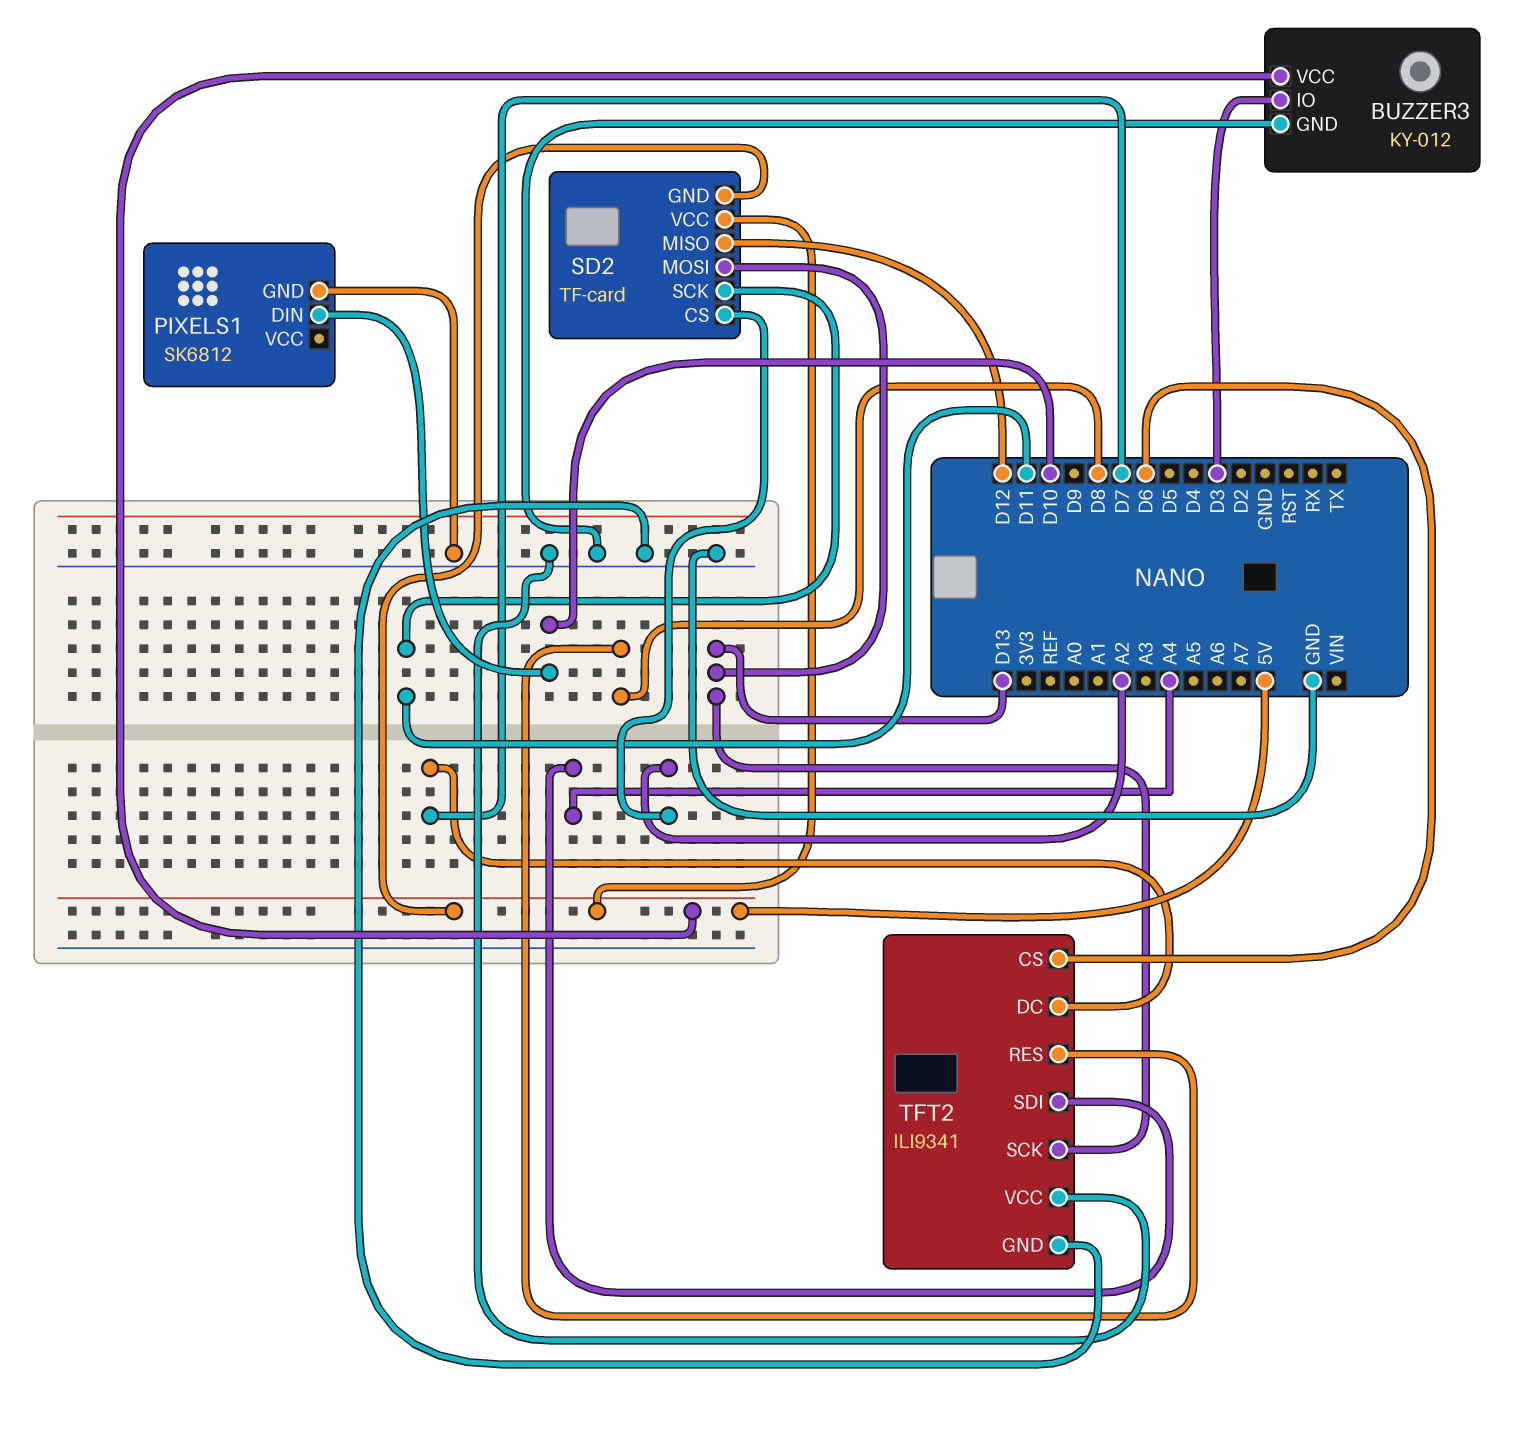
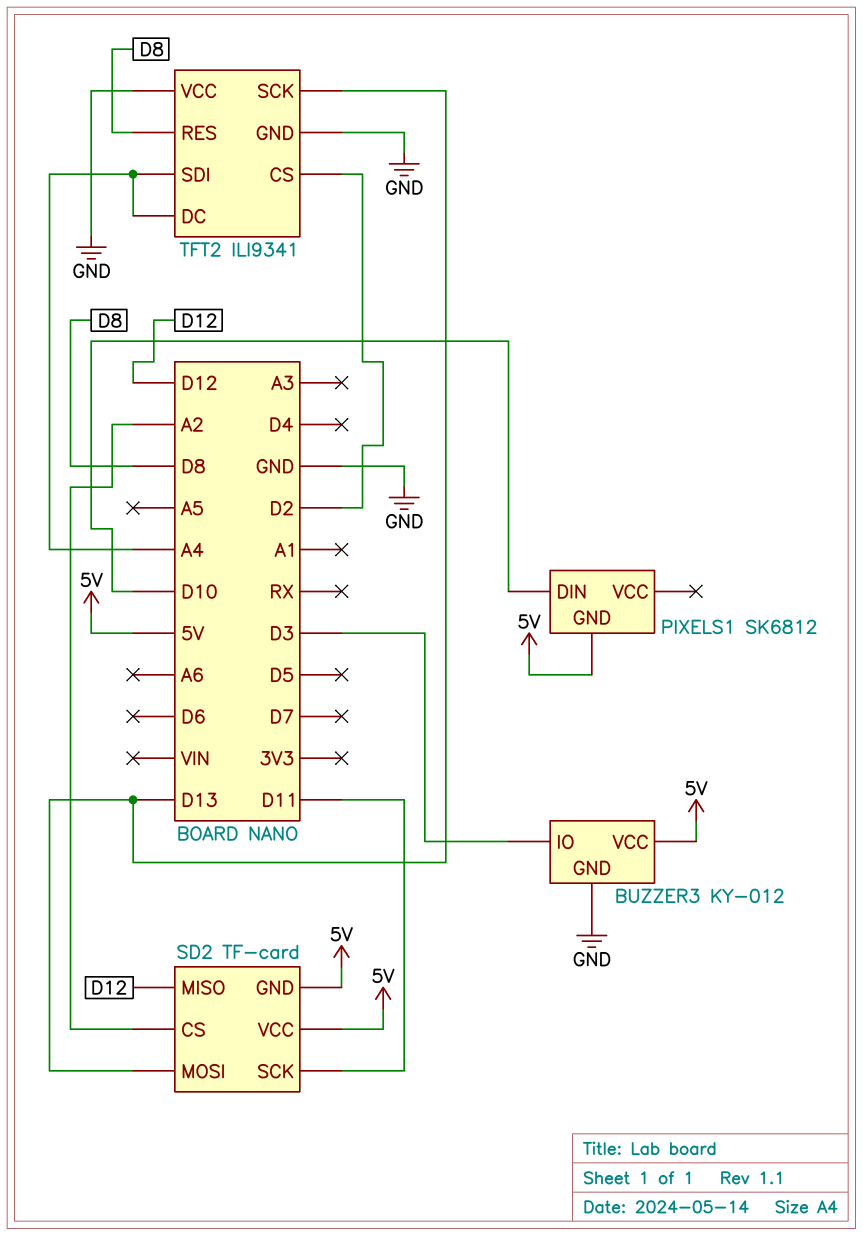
PIXELS1 pin GND: GND -> 5V
TFT2 pin CS: D6 -> D2
TFT2 pin DC: D7 -> A4

